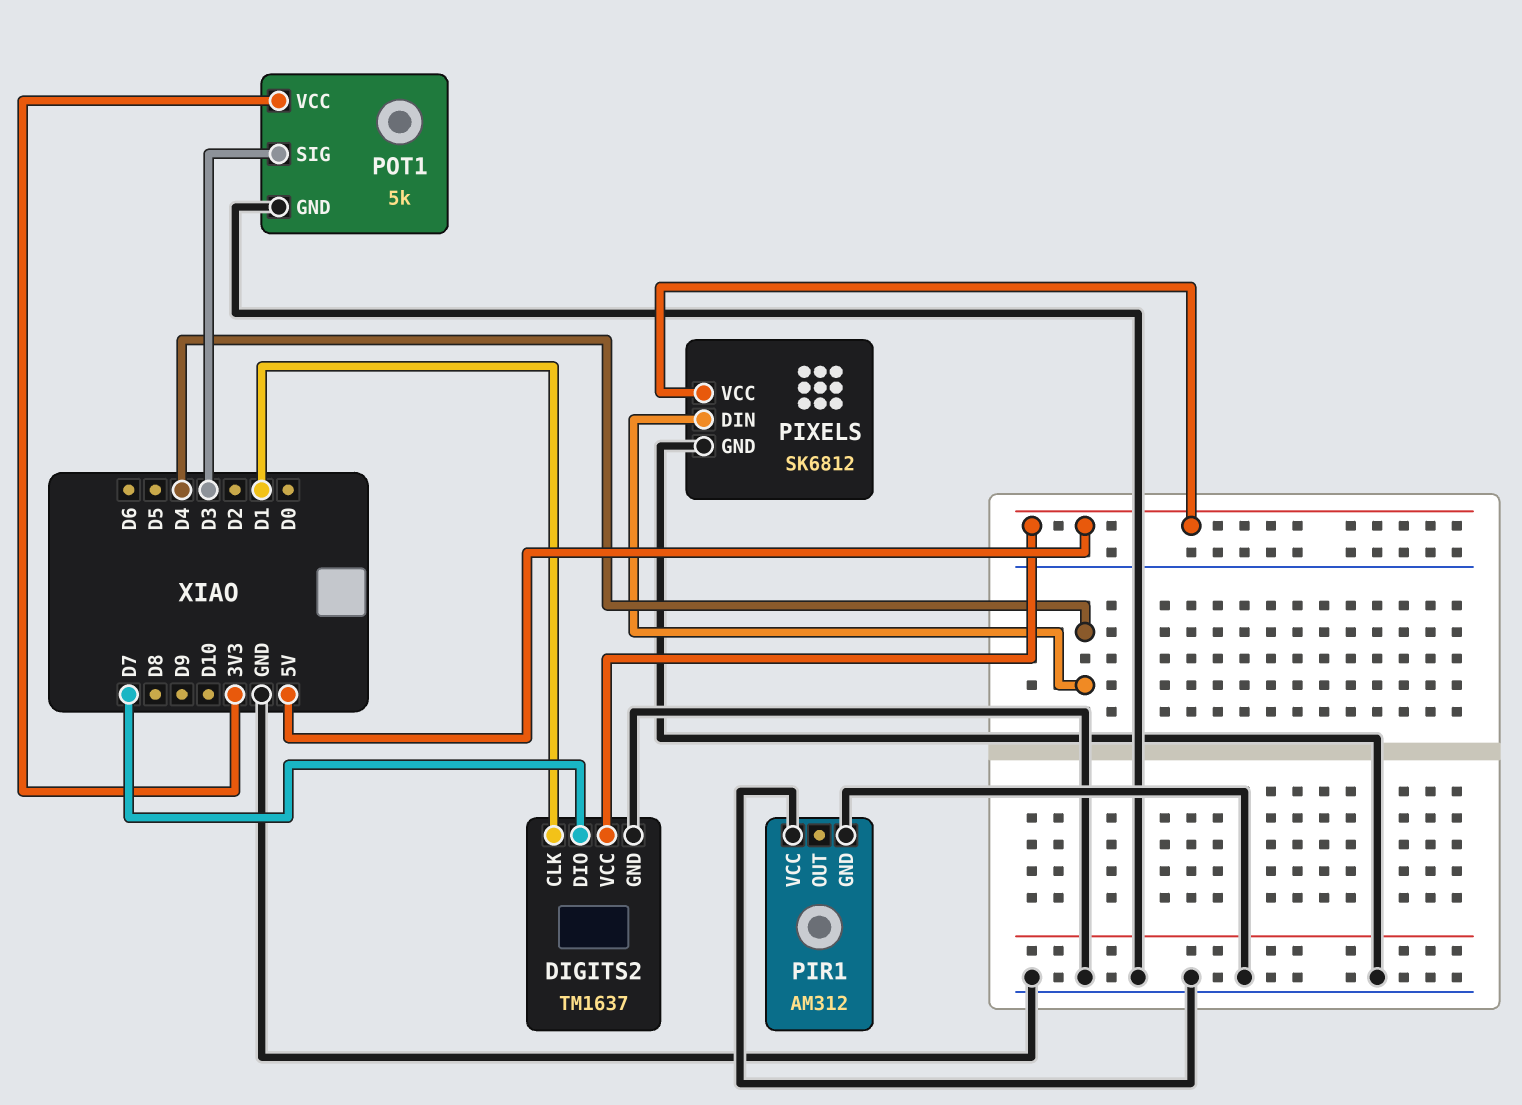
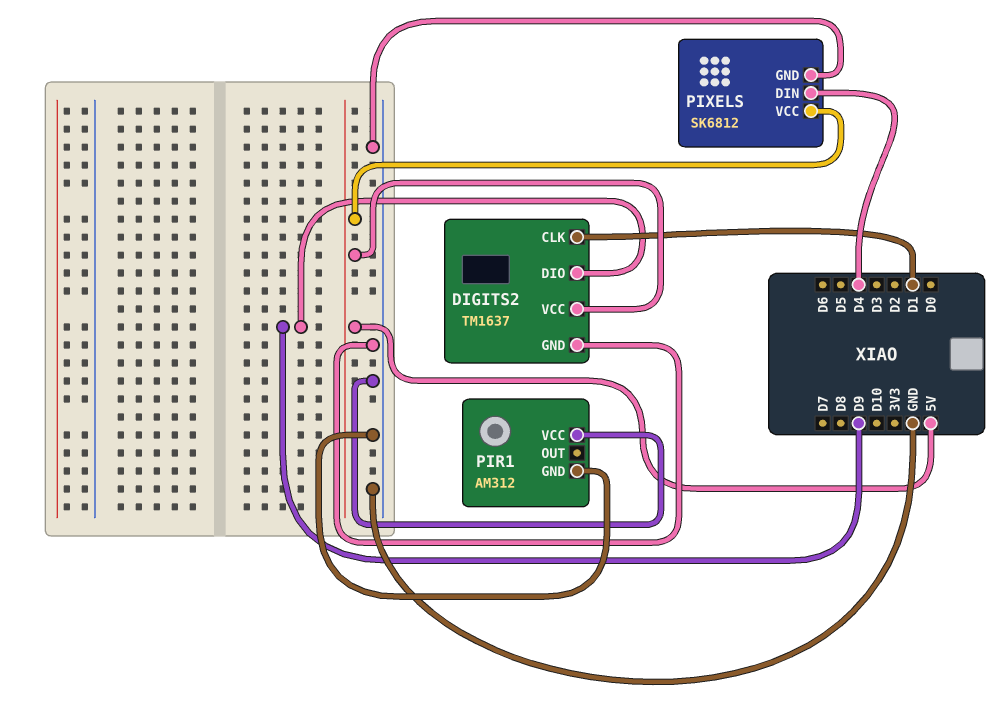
DIGITS2 pin DIO: D7 -> D9
POT1: 5k -> none
POT1 pin GND: GND -> none
POT1 pin SIG: D3 -> none
POT1 pin VCC: 3V3 -> none

